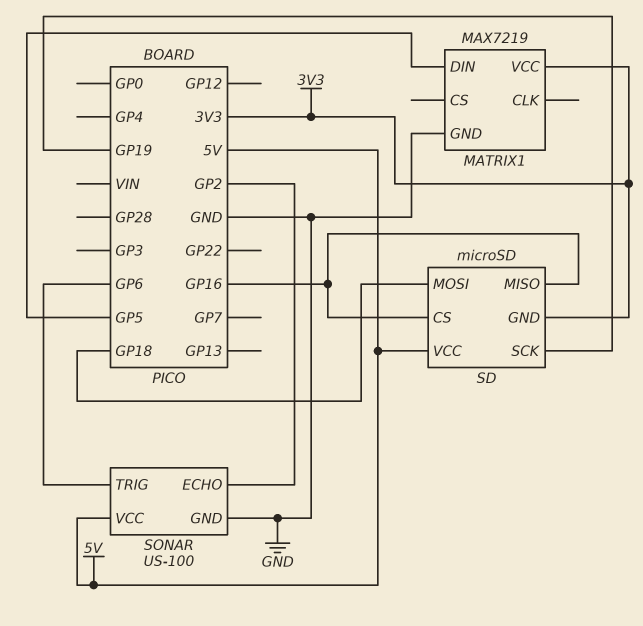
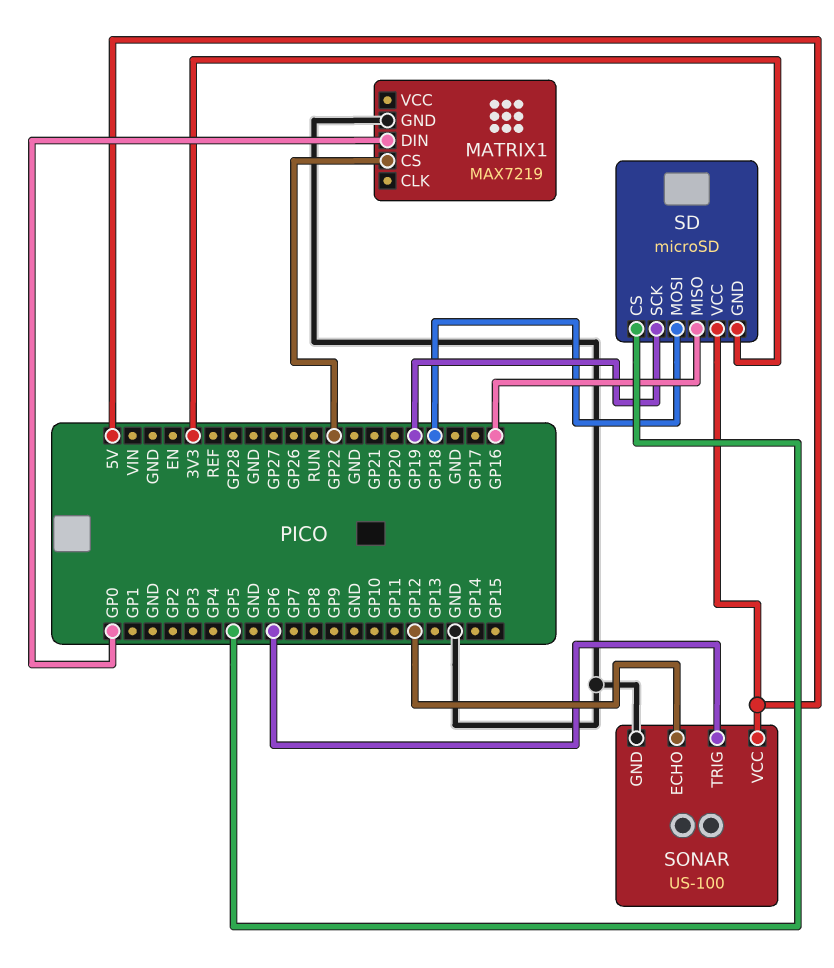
MATRIX1 pin CS: none -> GP22
MATRIX1 pin DIN: GP5 -> GP0
MATRIX1 pin VCC: 3V3 -> none
SD pin CS: GP16 -> GP5
SONAR pin ECHO: GP2 -> GP12

